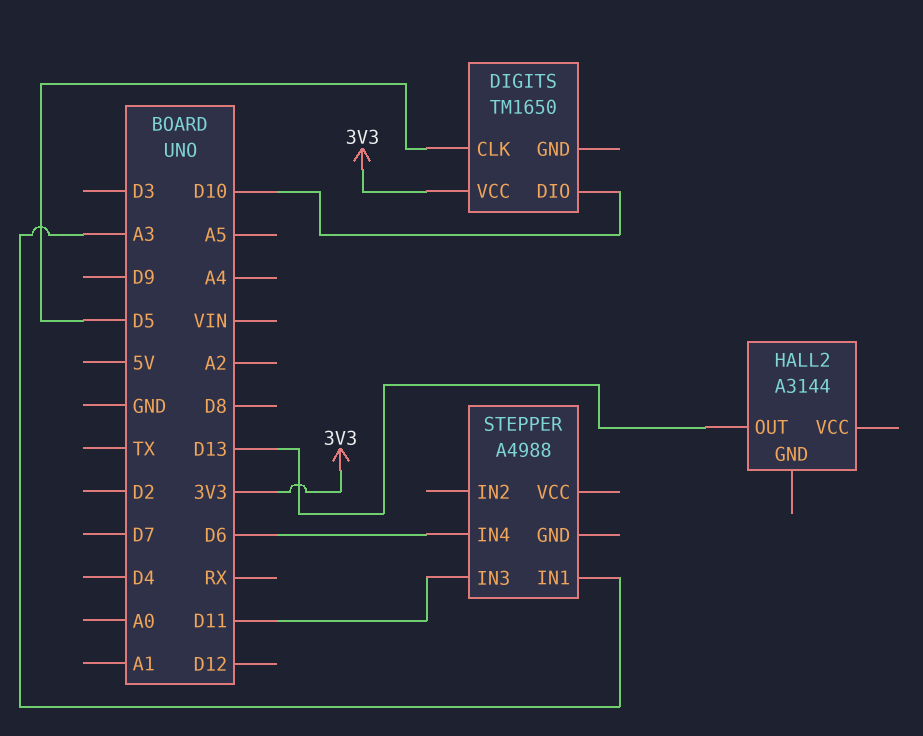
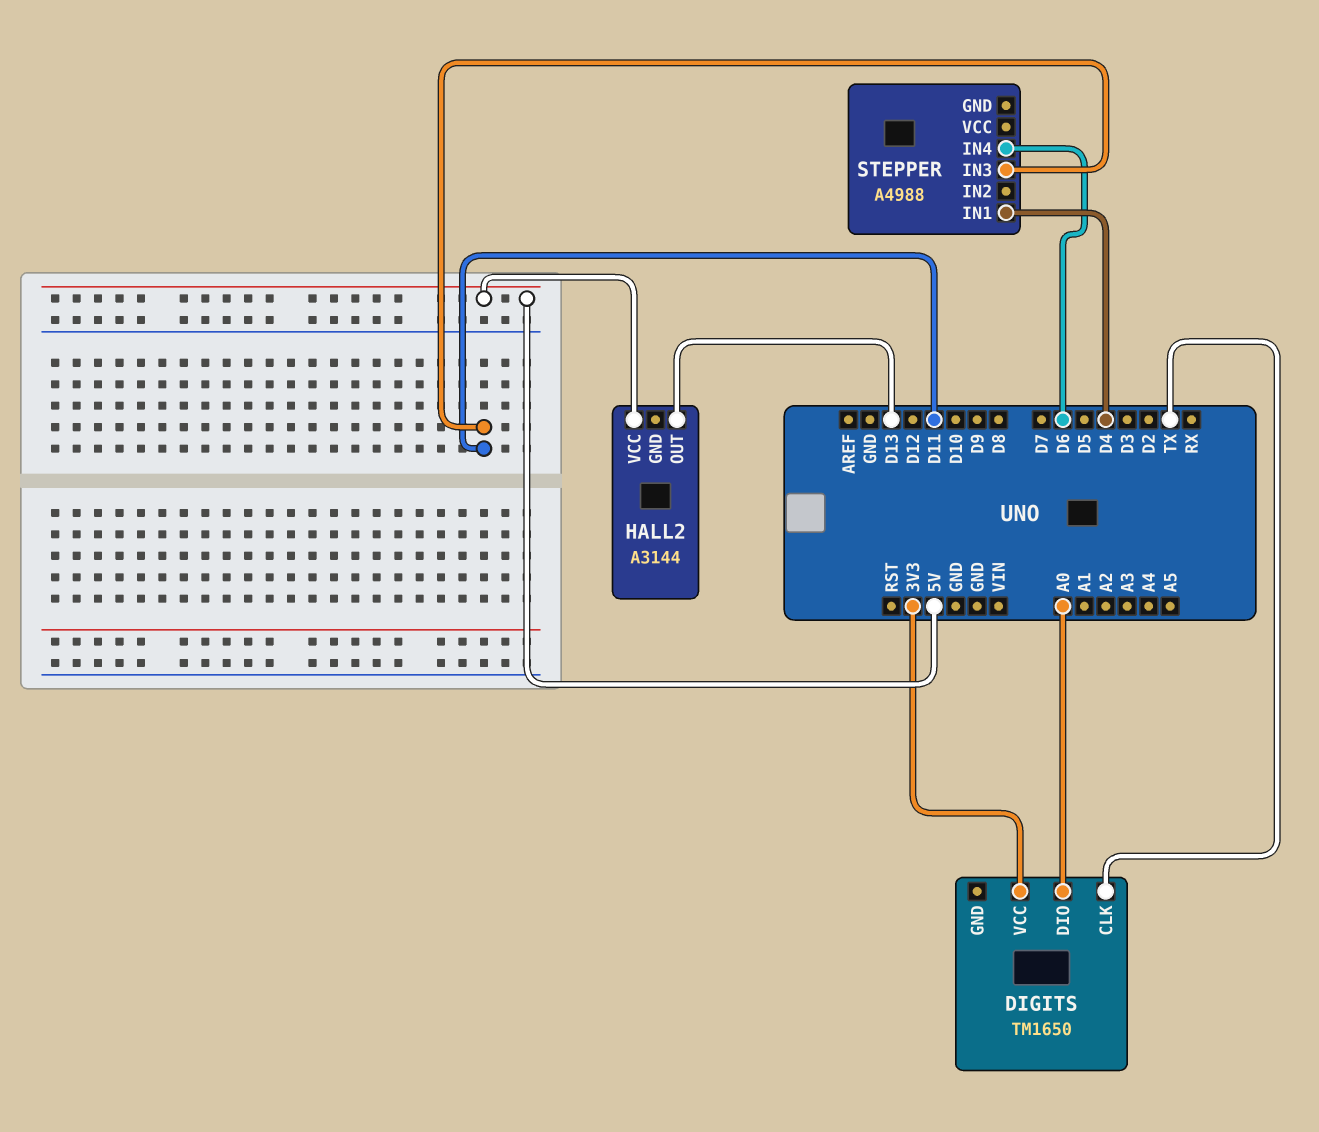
DIGITS pin CLK: D5 -> TX
DIGITS pin DIO: D10 -> A0
HALL2 pin VCC: none -> 5V
STEPPER pin IN1: A3 -> D4

